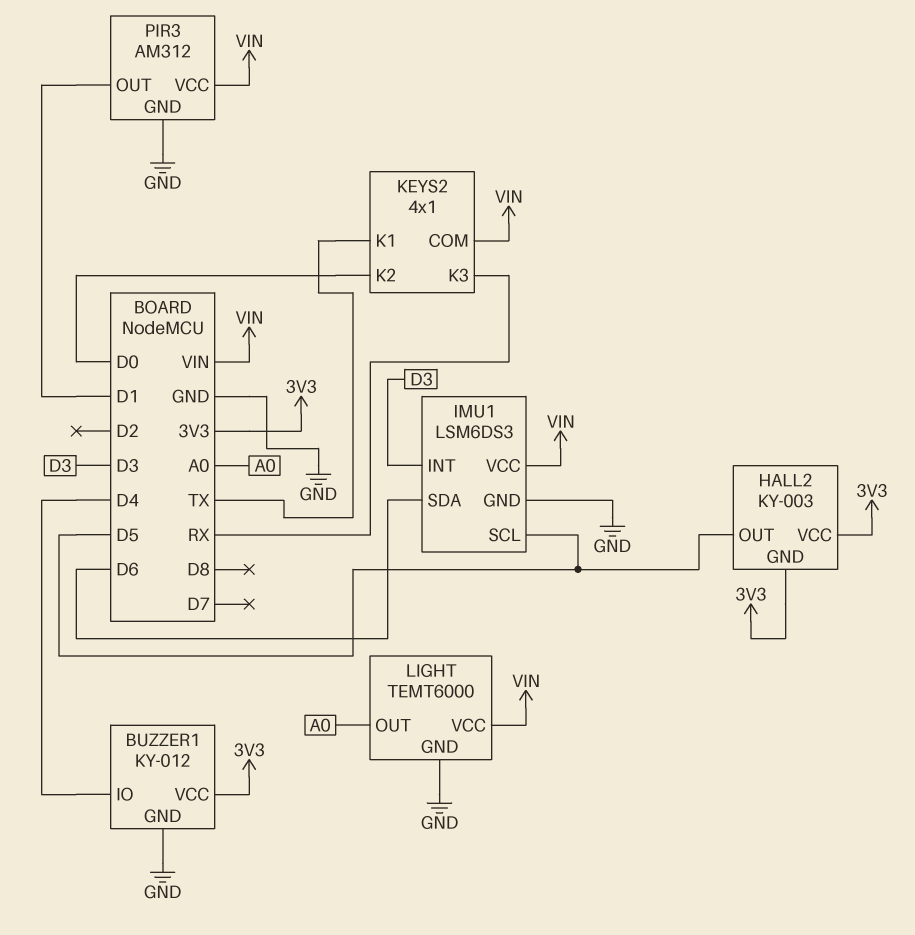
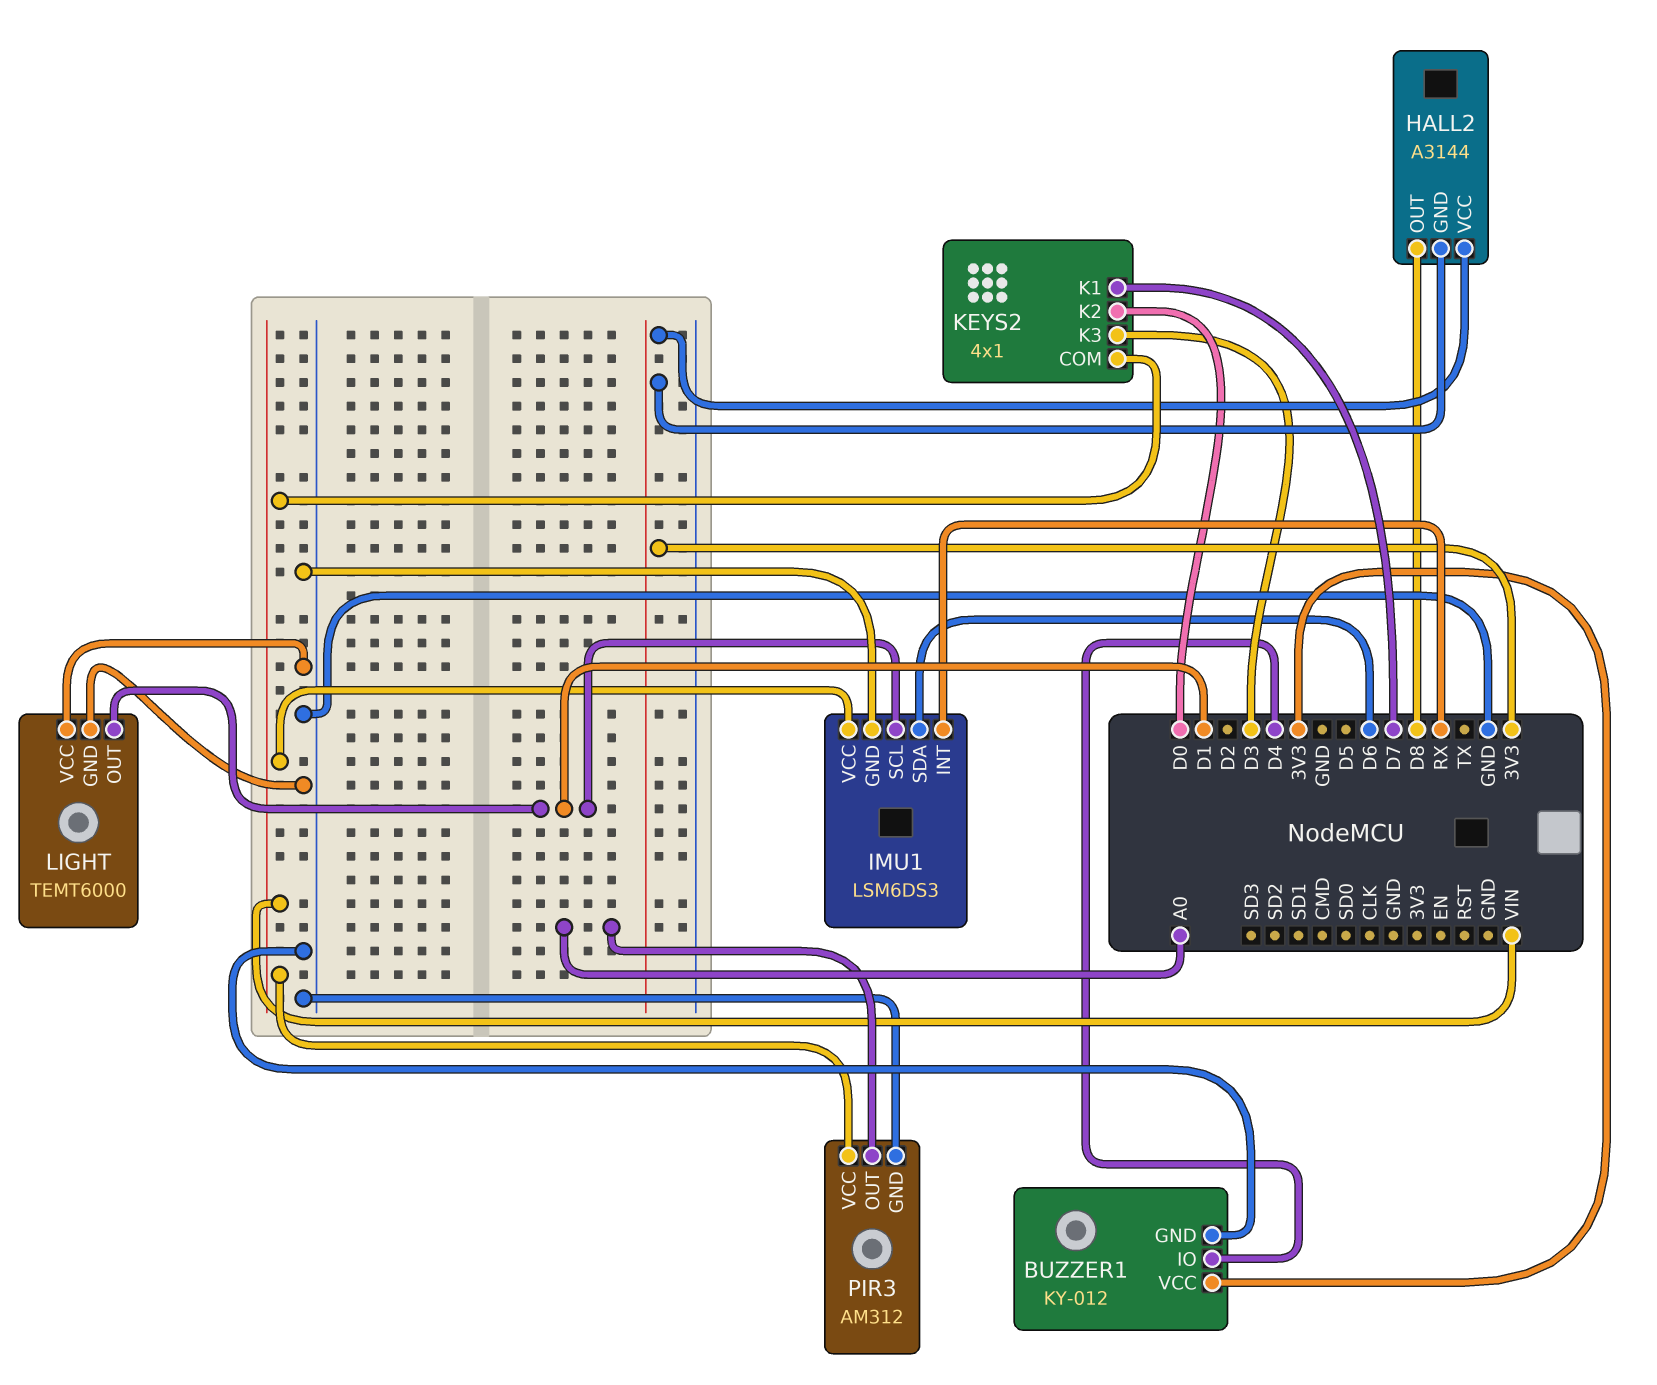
HALL2: KY-003 -> A3144
HALL2 pin OUT: D5 -> D8
IMU1 pin INT: D3 -> RX
IMU1 pin SCL: D5 -> D1
KEYS2 pin K1: TX -> D7
KEYS2 pin K3: RX -> D3
LIGHT pin OUT: A0 -> D1
LIGHT pin VCC: VIN -> GND
PIR3 pin OUT: D1 -> A0

